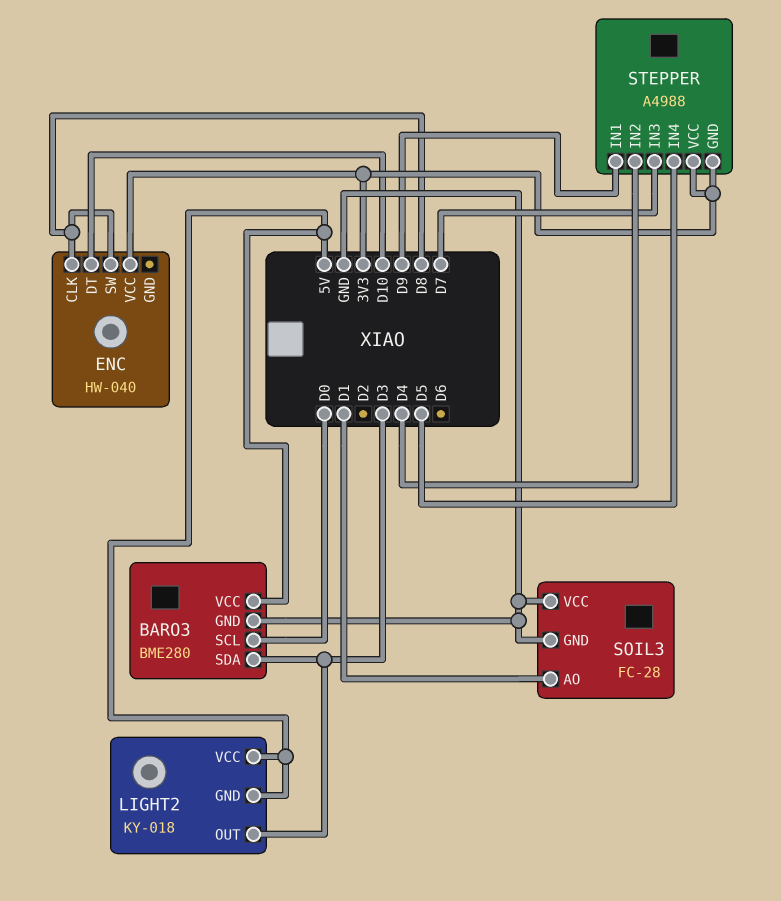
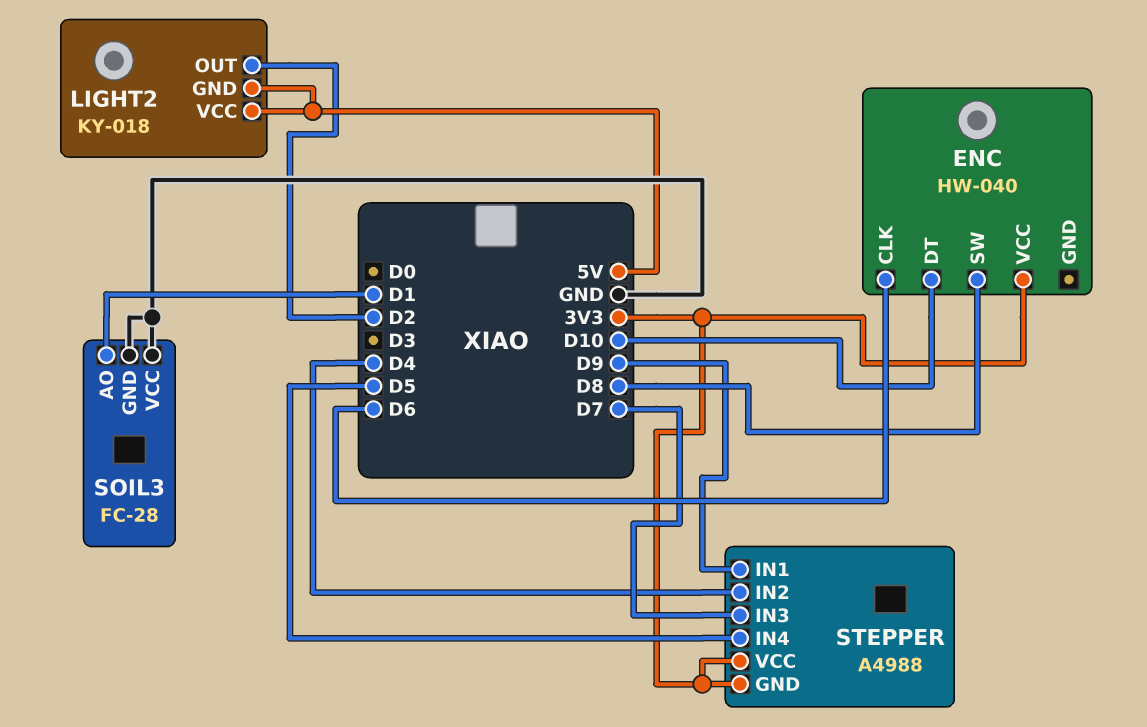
BARO3: BME280 -> none
BARO3 pin GND: GND -> none
BARO3 pin SCL: D0 -> none
BARO3 pin SDA: D3 -> none
BARO3 pin VCC: 5V -> none
ENC pin CLK: D8 -> D6
LIGHT2 pin OUT: D3 -> D2

